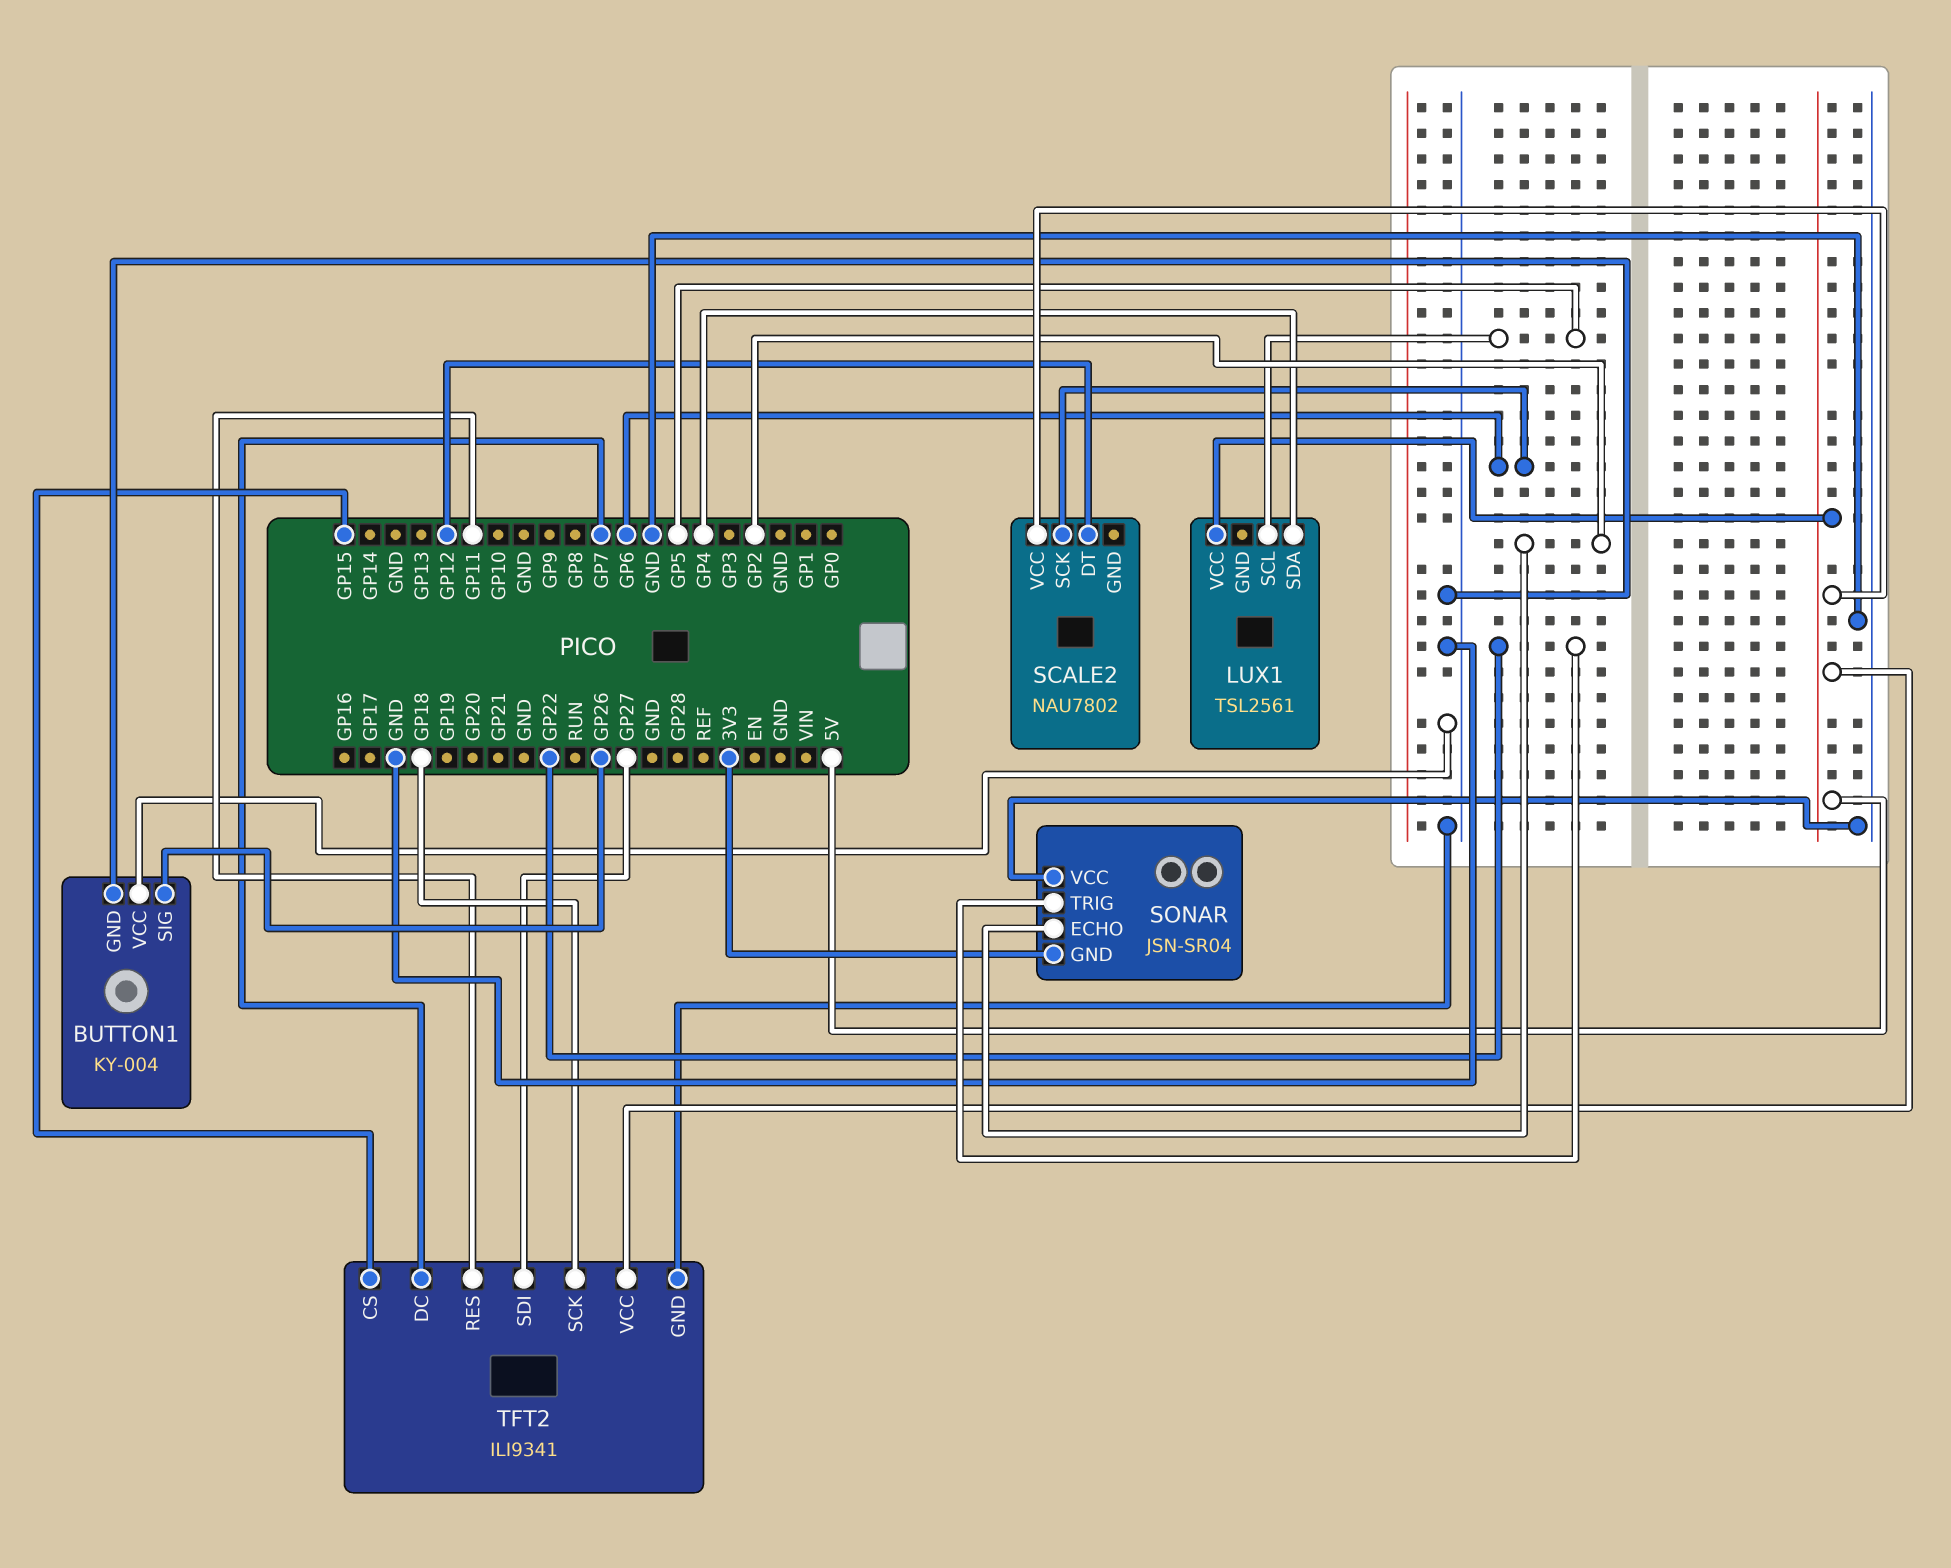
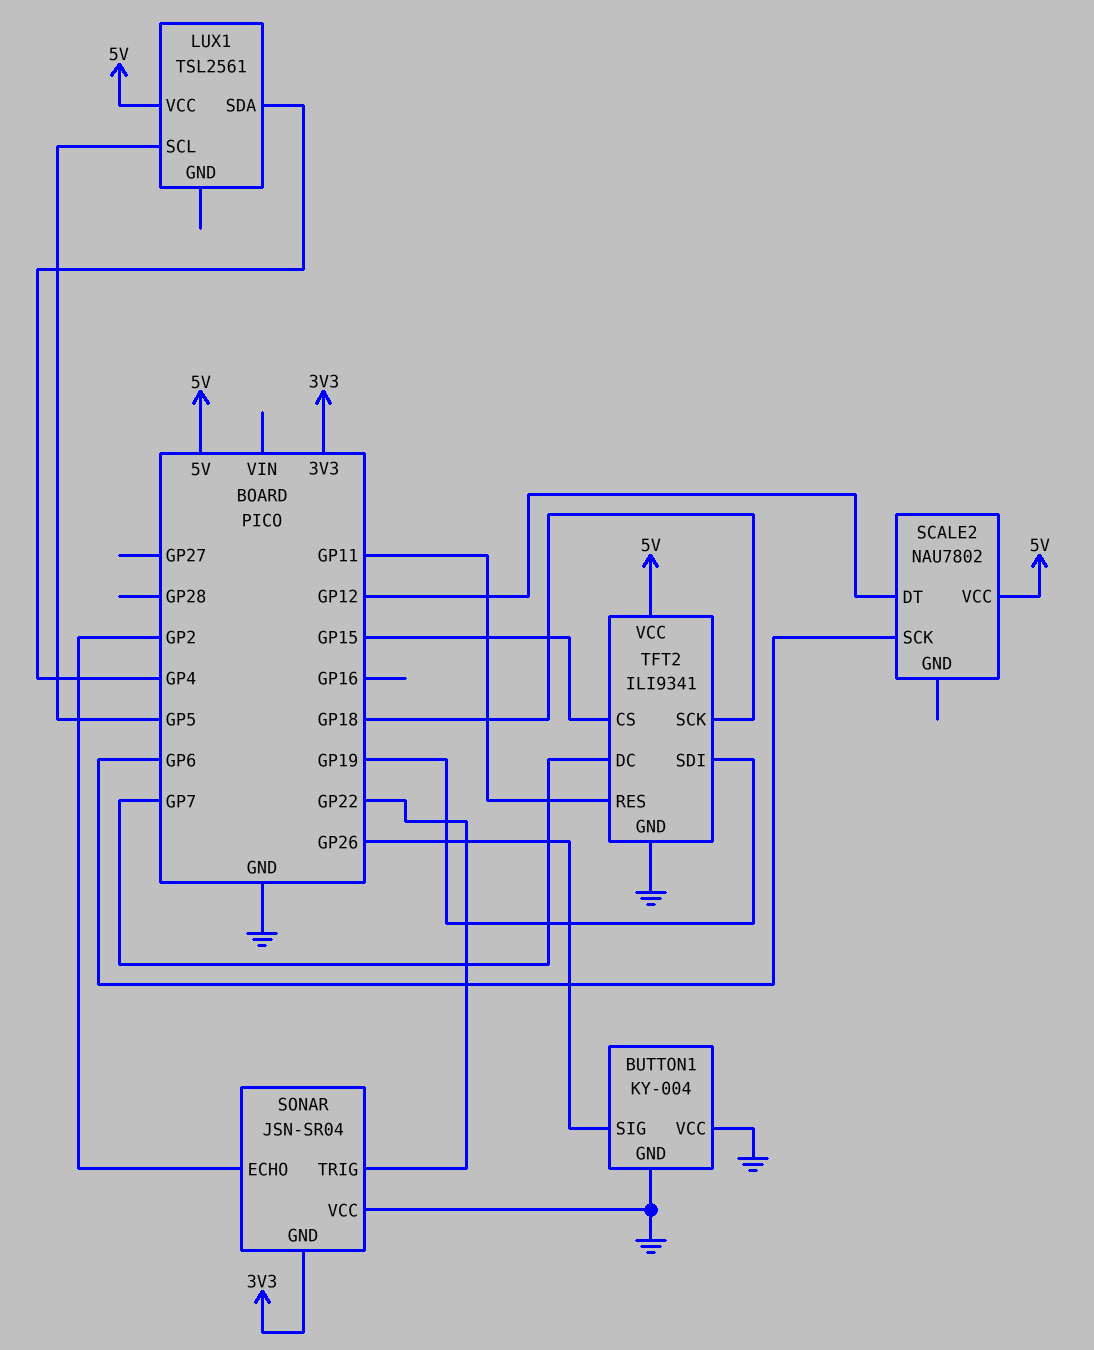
TFT2 pin SDI: GP27 -> GP19

